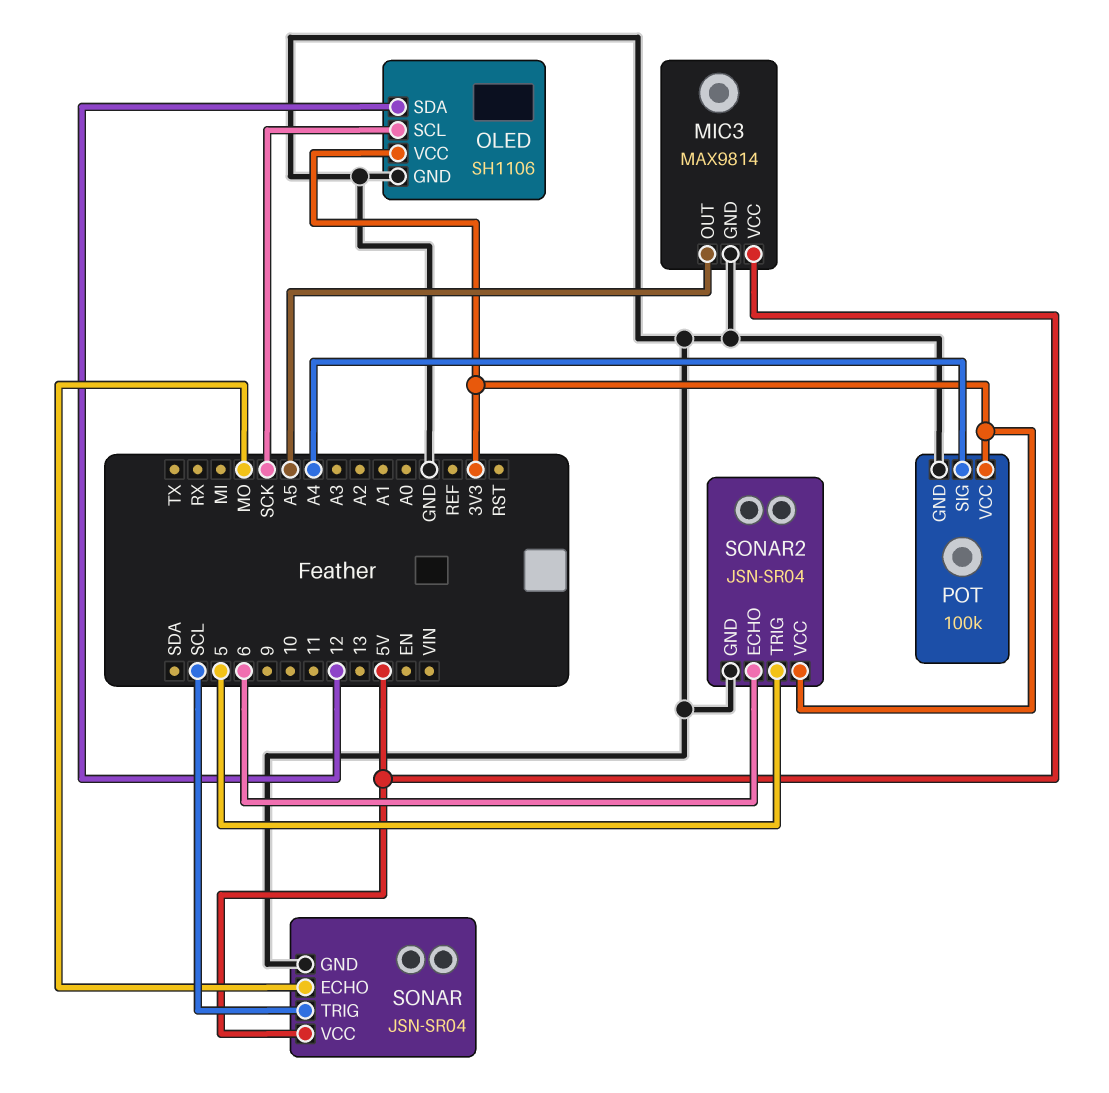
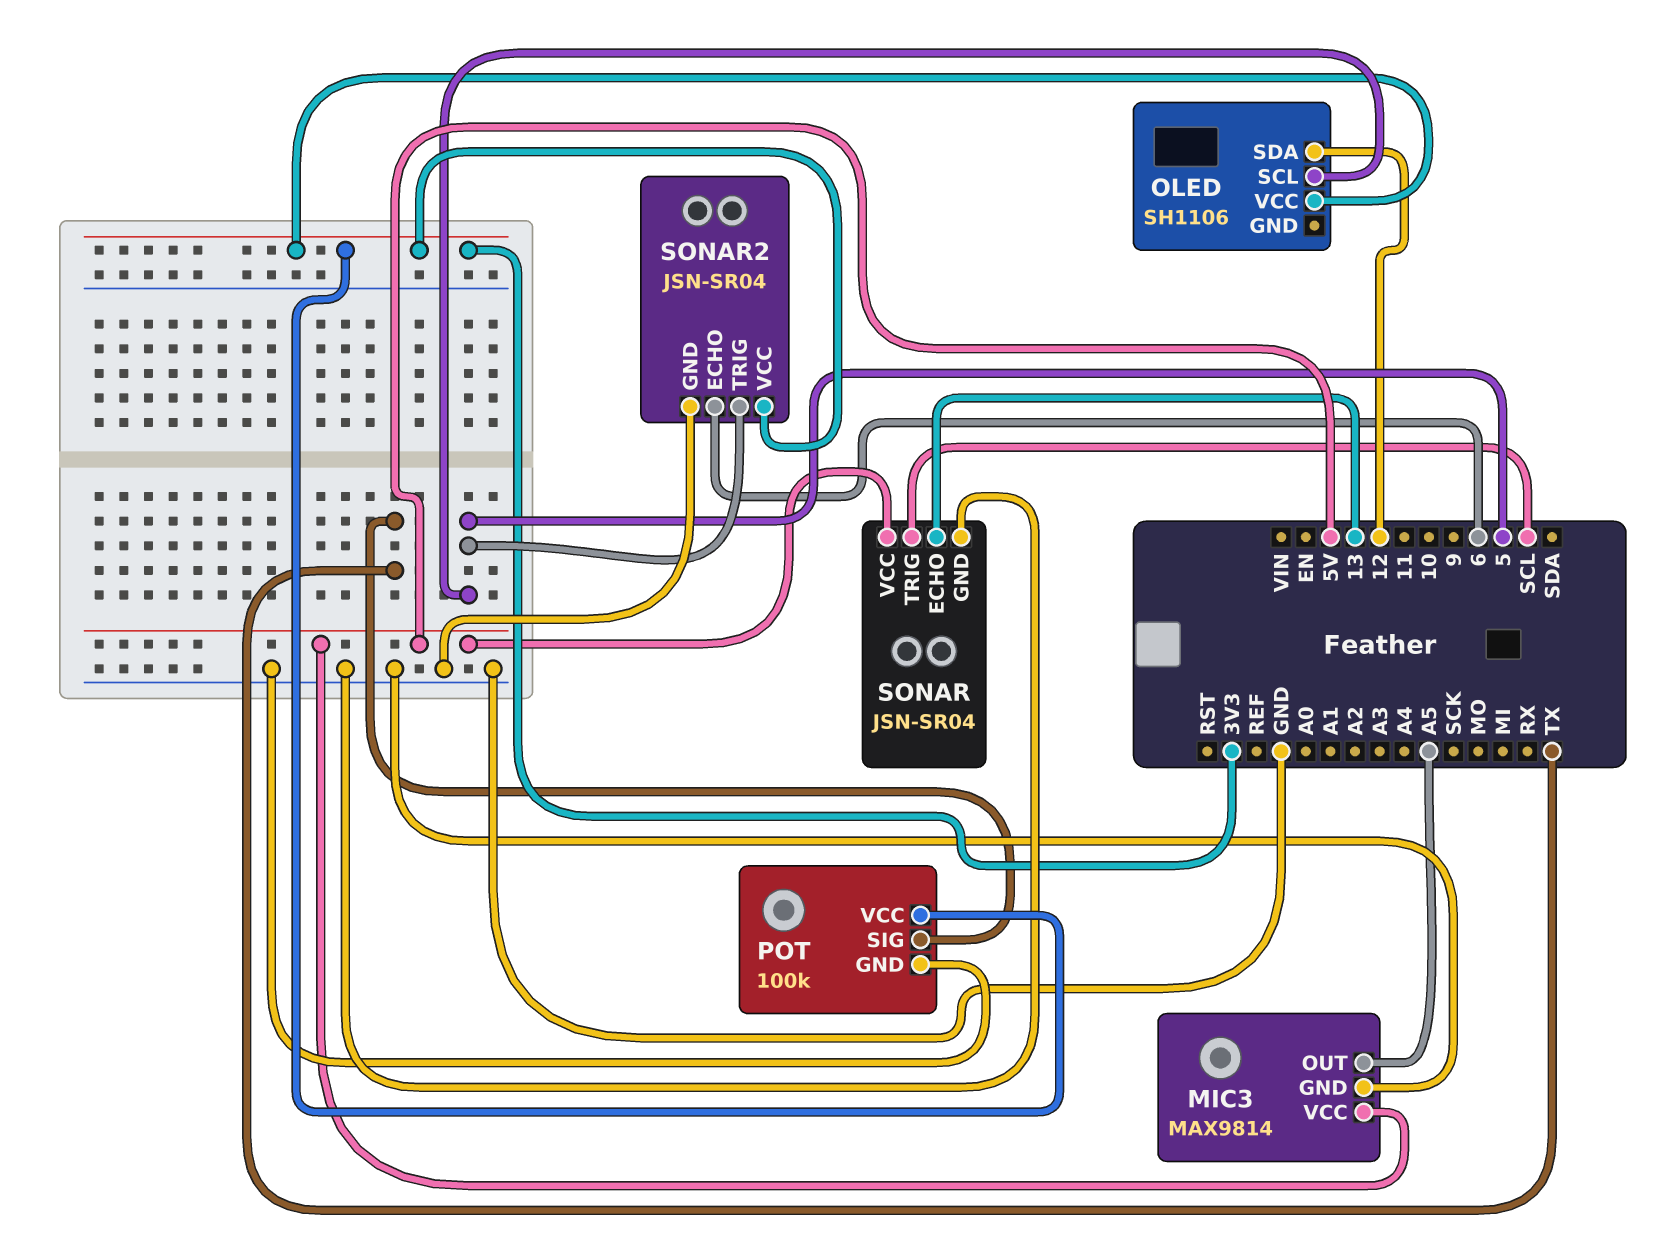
OLED pin GND: GND -> none
OLED pin SCL: SCK -> 5
POT pin SIG: A4 -> TX
SONAR pin ECHO: MO -> 13

